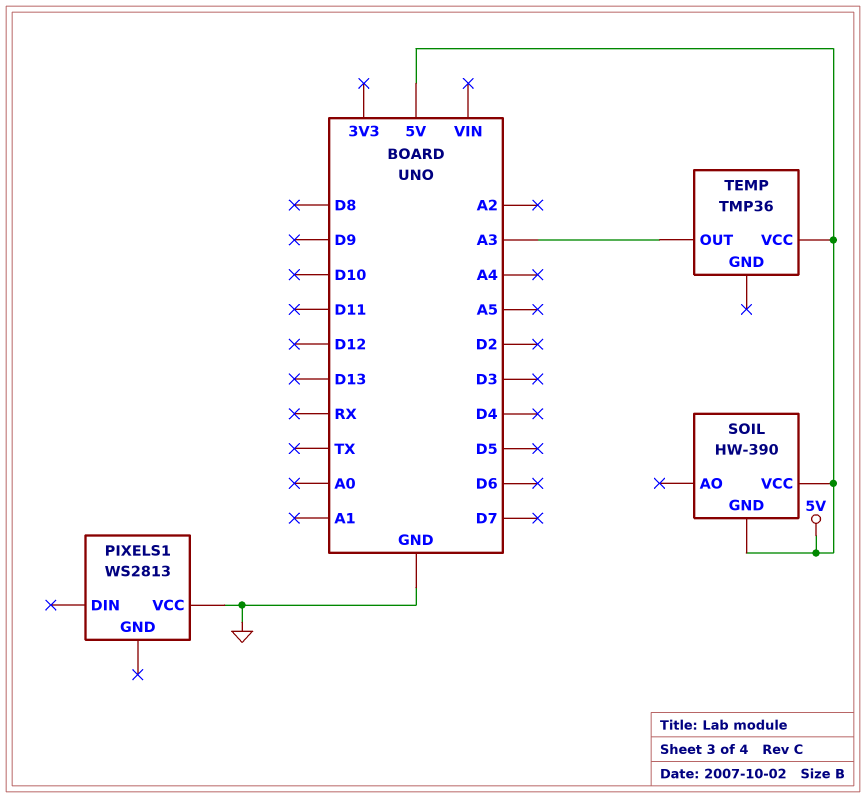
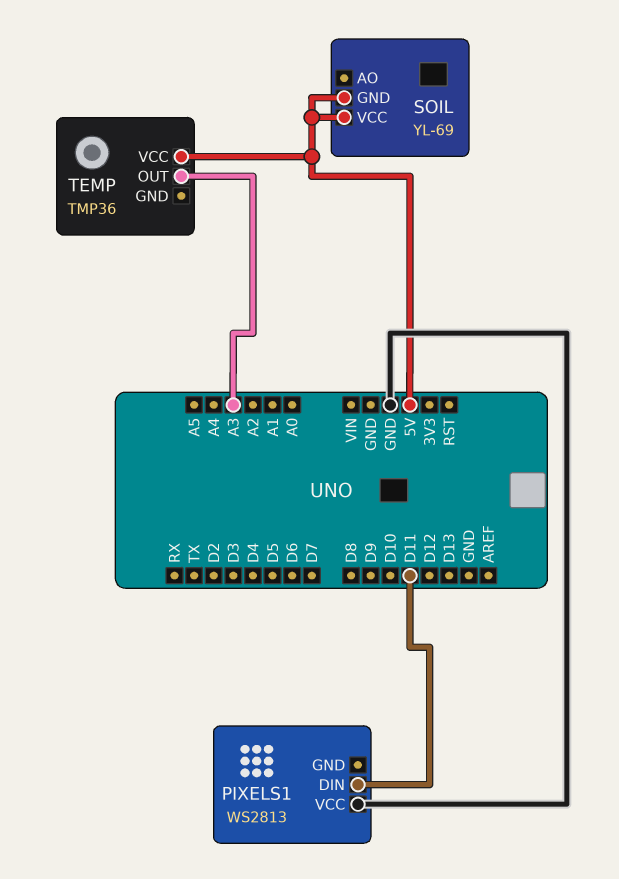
PIXELS1 pin DIN: none -> D11
SOIL: HW-390 -> YL-69

